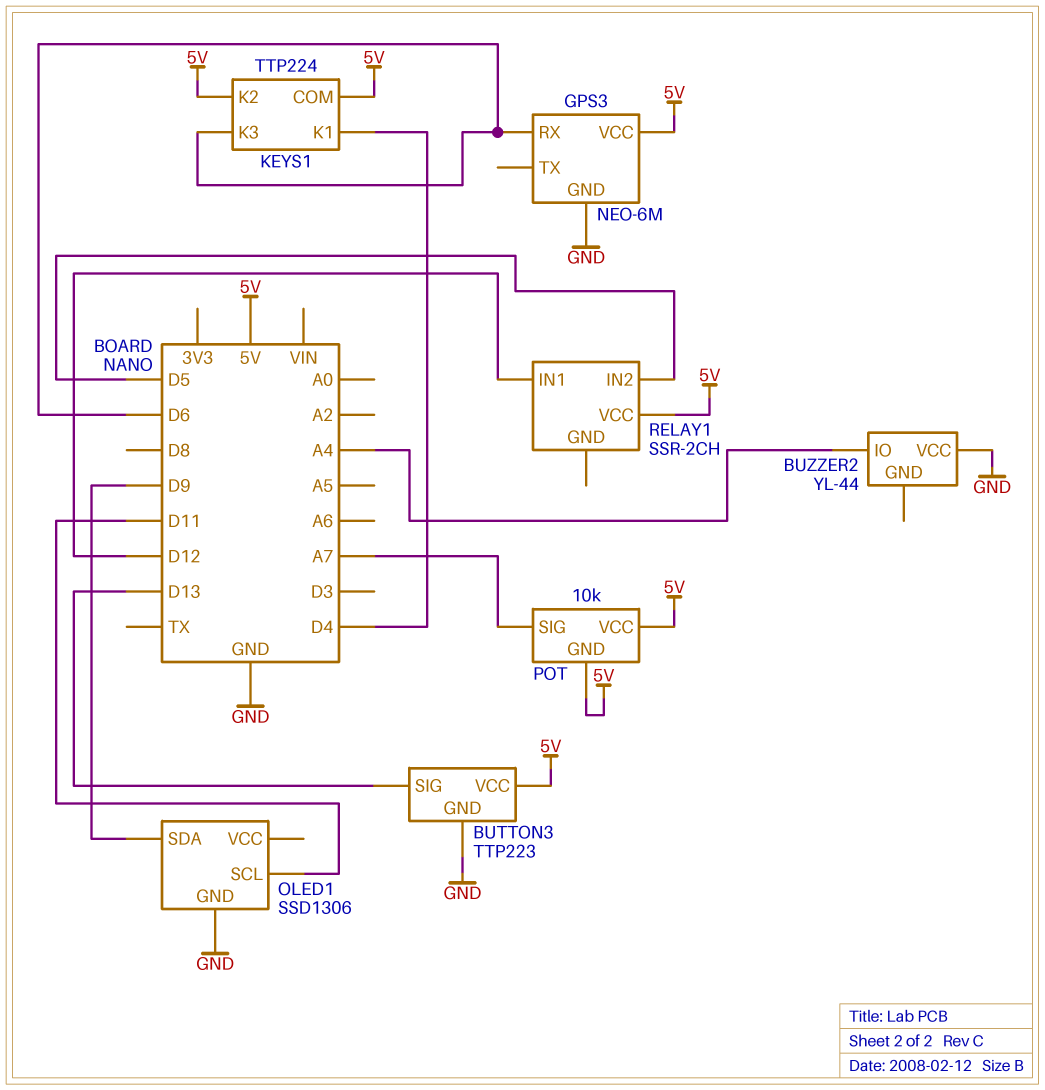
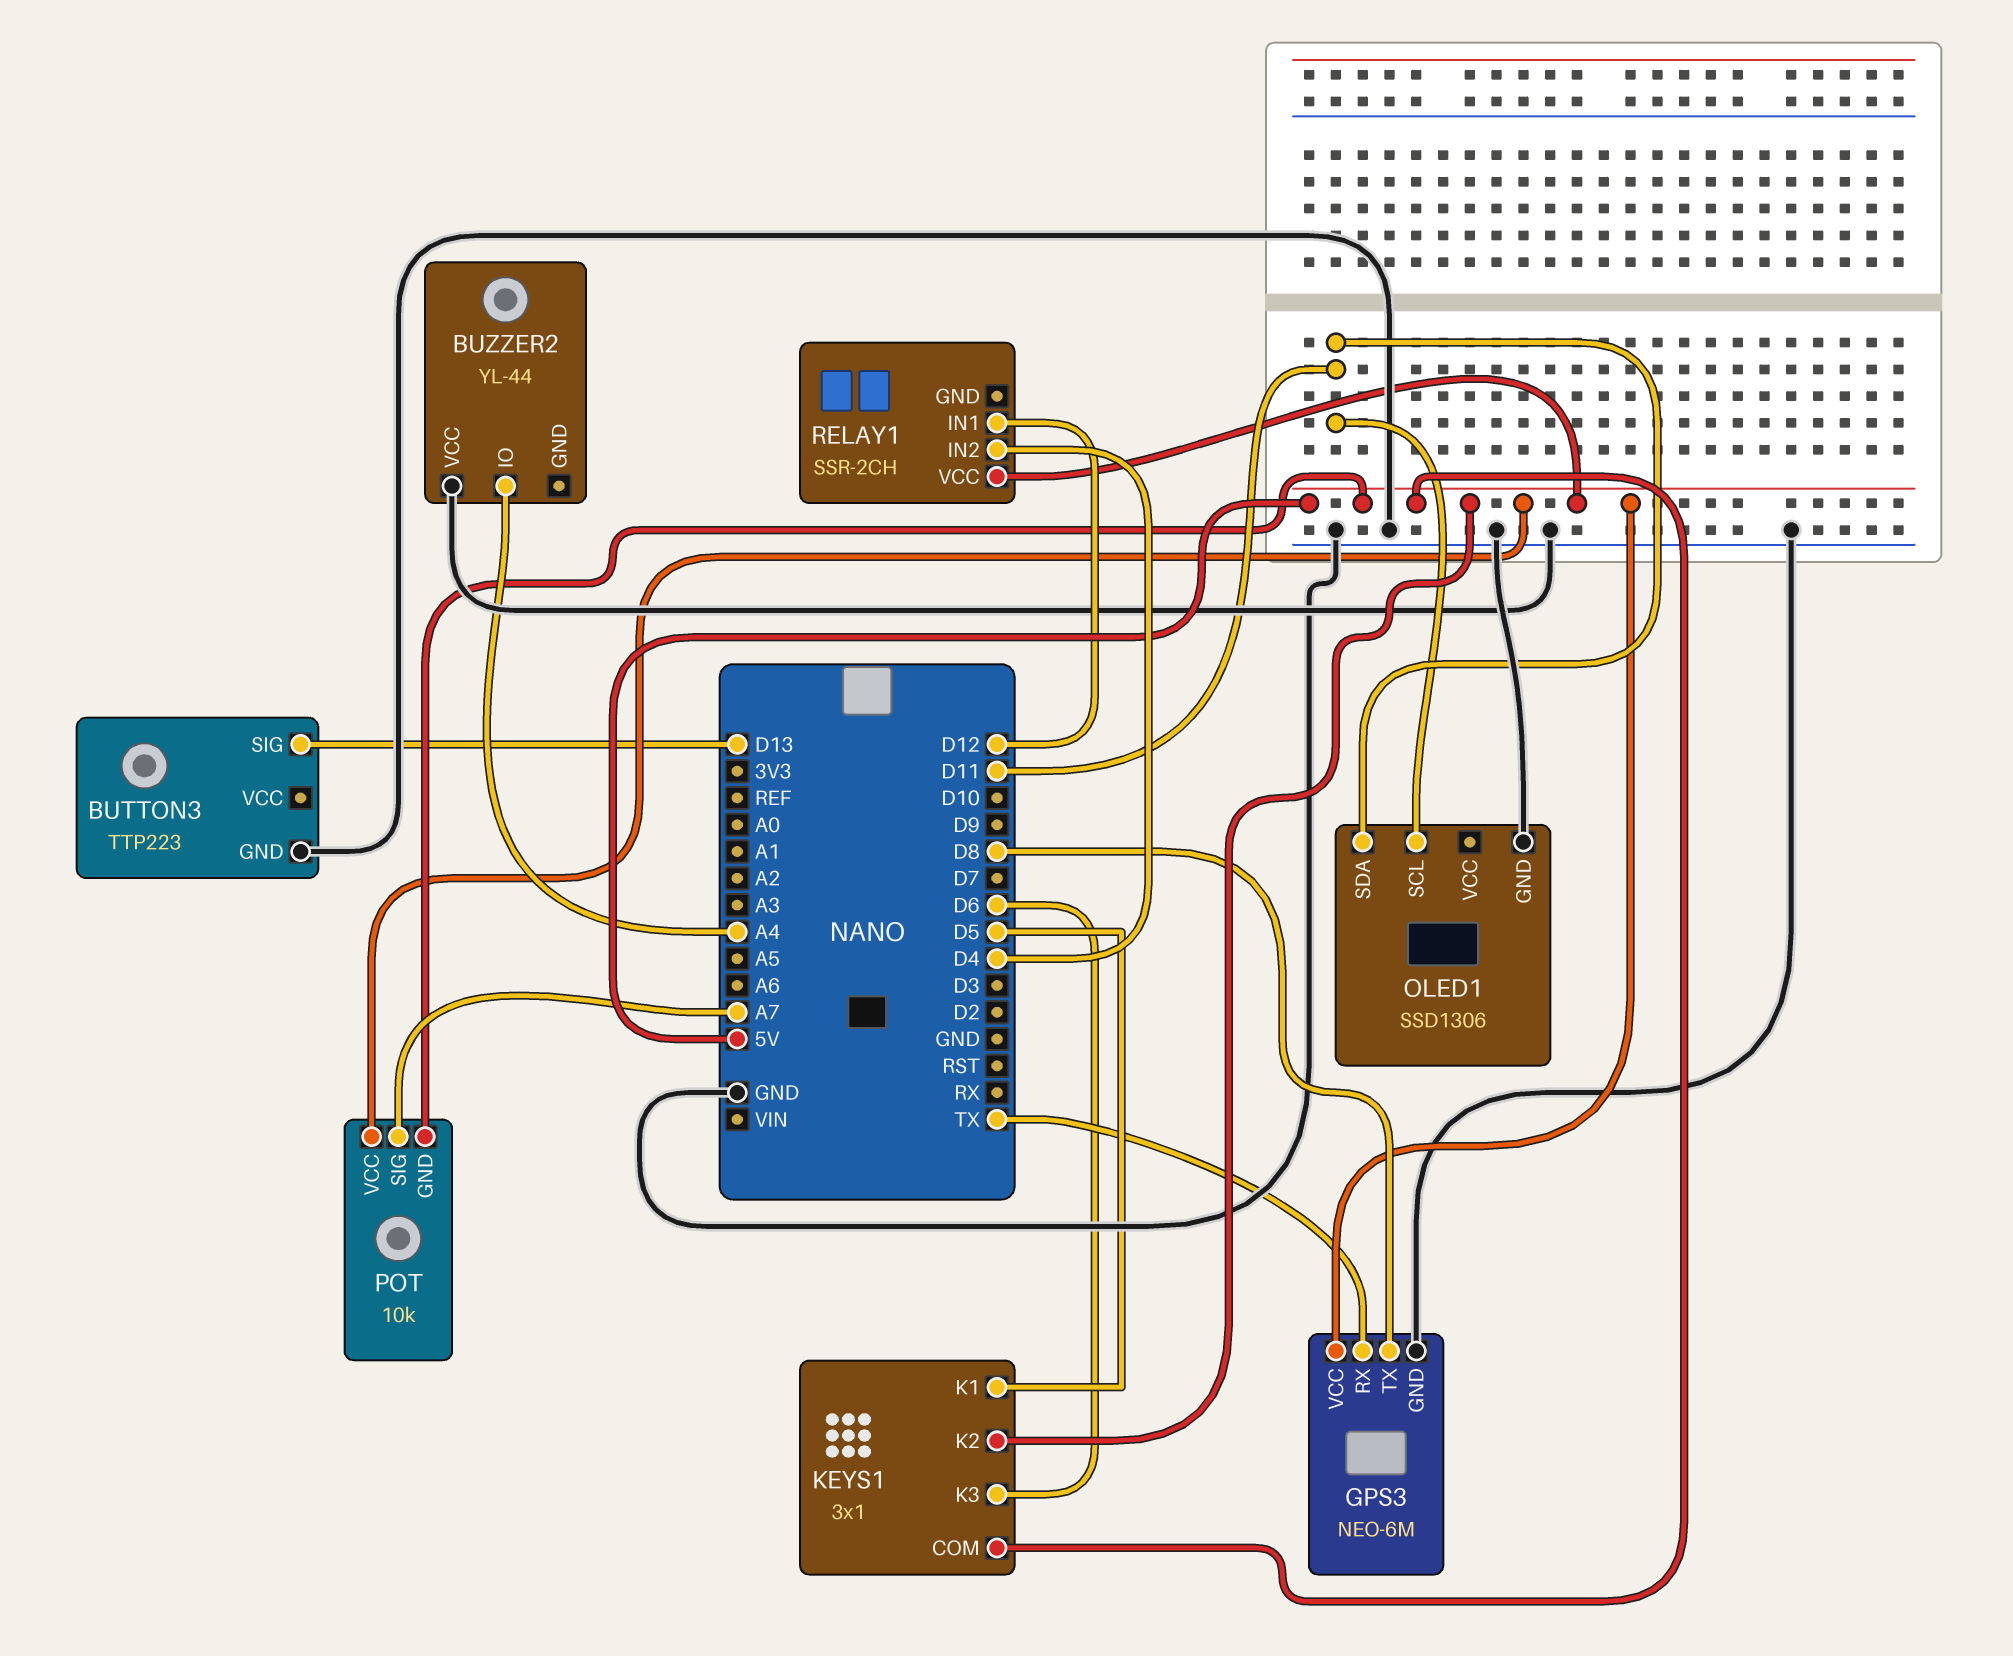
BUTTON3 pin VCC: 5V -> none
GPS3 pin RX: D6 -> TX
GPS3 pin TX: none -> D8
KEYS1: TTP224 -> 3x1
KEYS1 pin K1: D4 -> D5
OLED1 pin SDA: D9 -> D11
RELAY1 pin IN2: D5 -> D4

